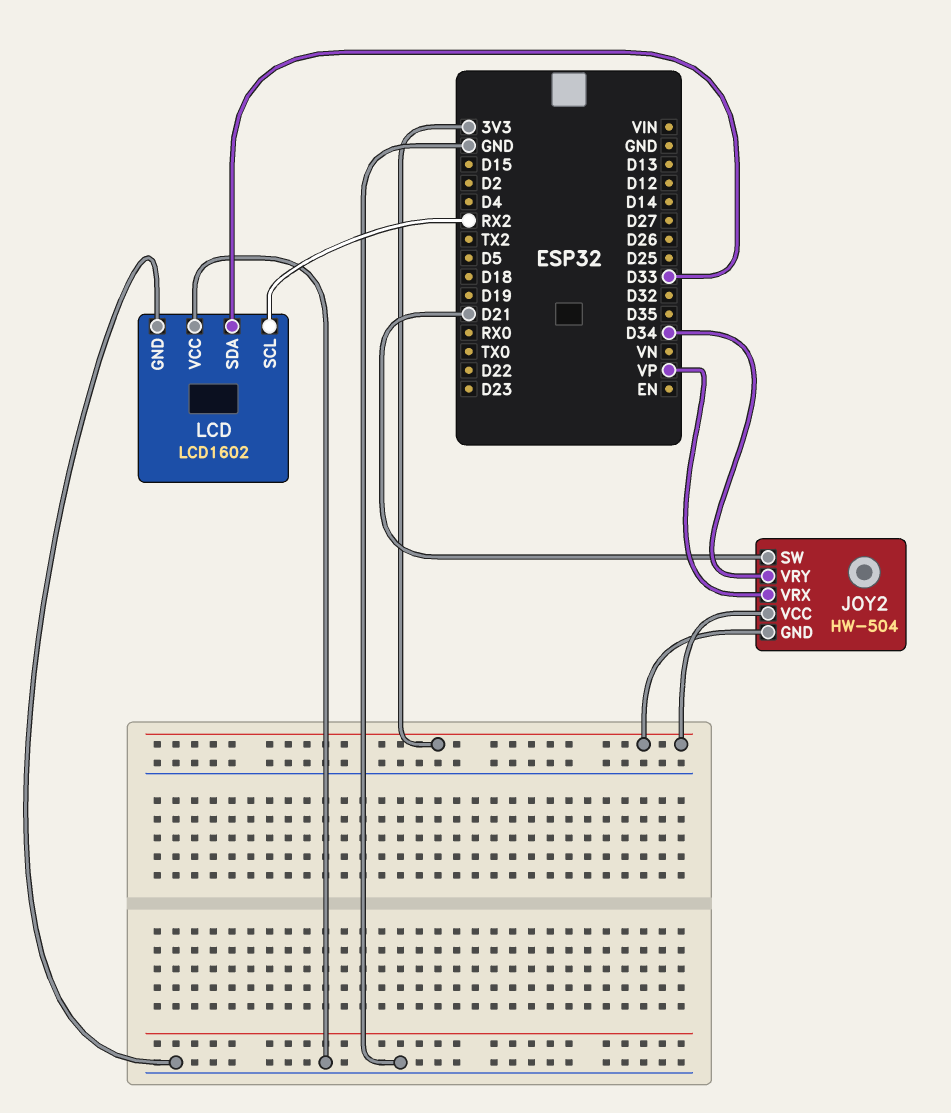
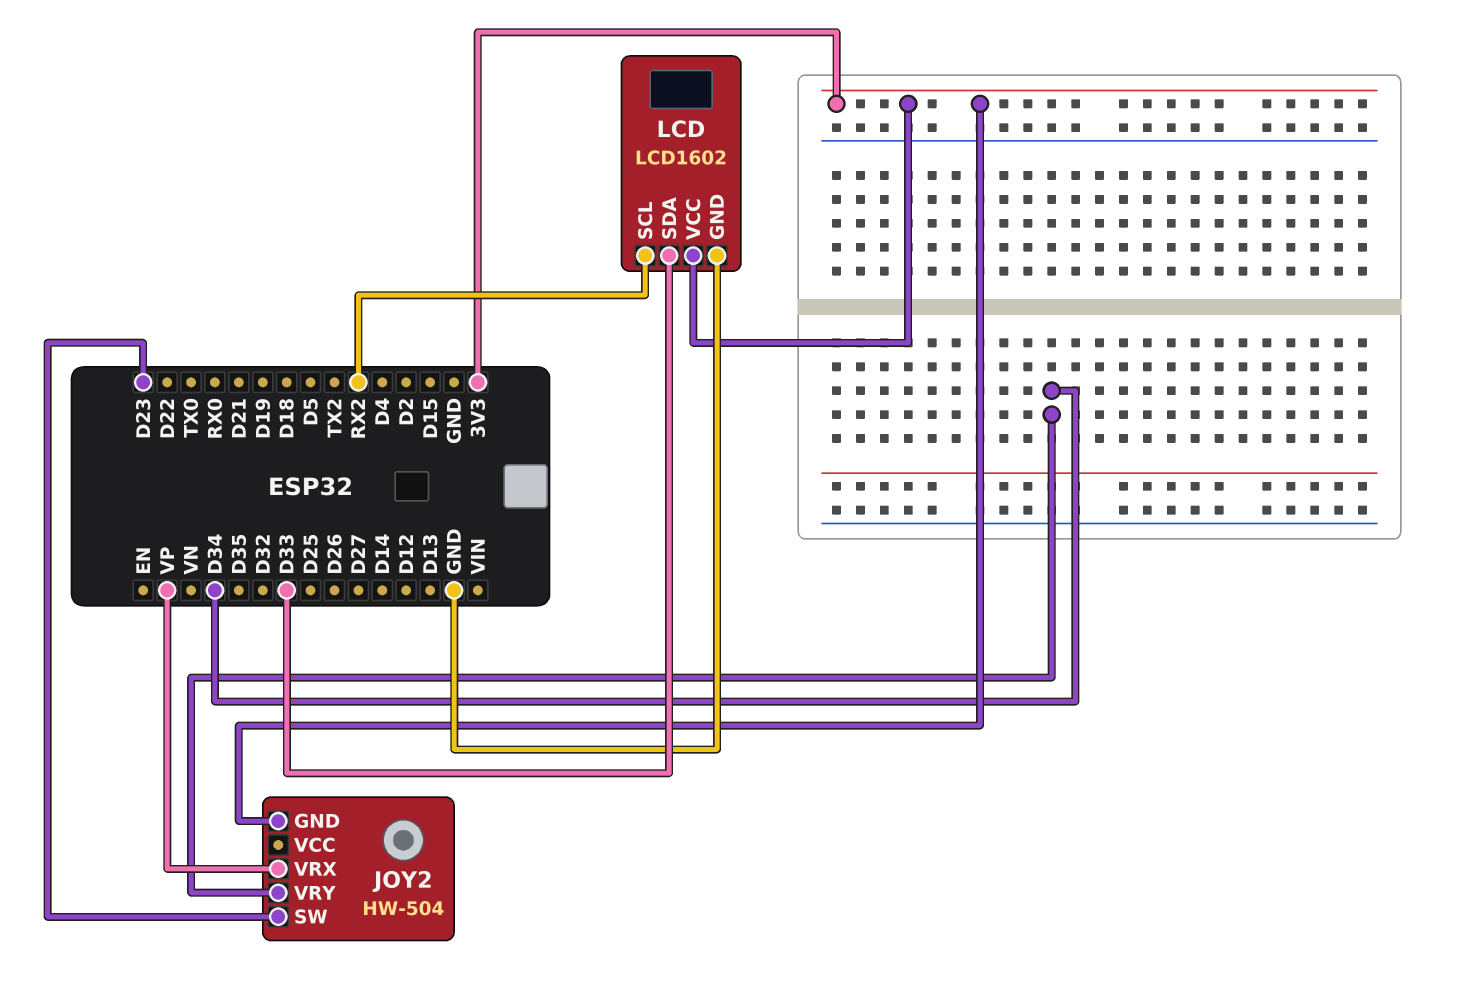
JOY2 pin SW: D21 -> D23
JOY2 pin VCC: 3V3 -> none
LCD pin VCC: GND -> 3V3

